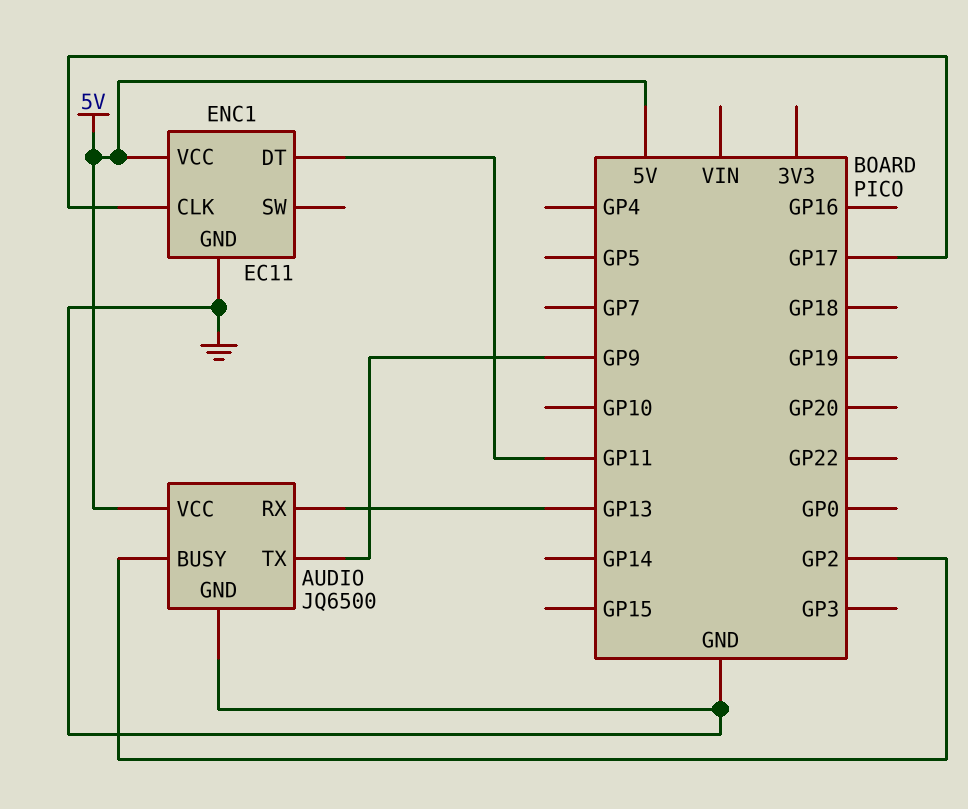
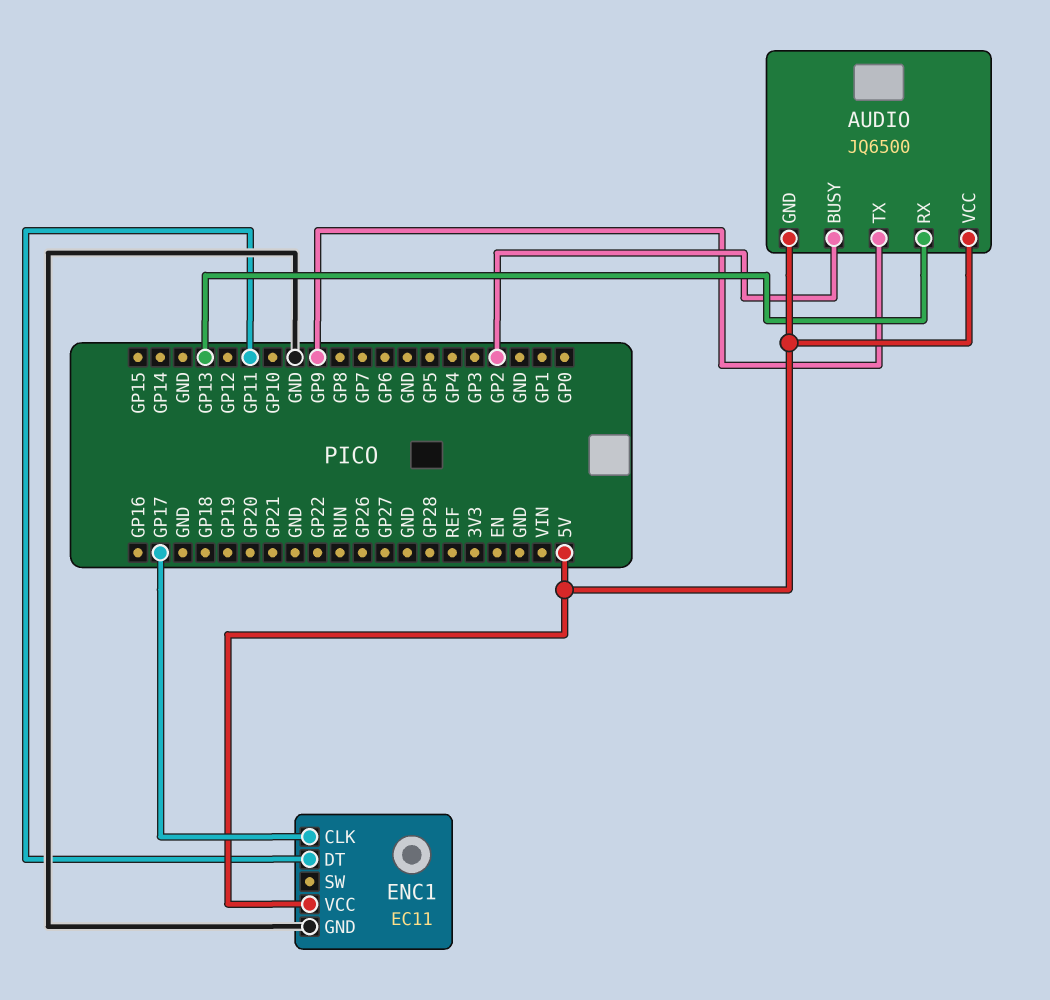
AUDIO pin GND: GND -> 5V

